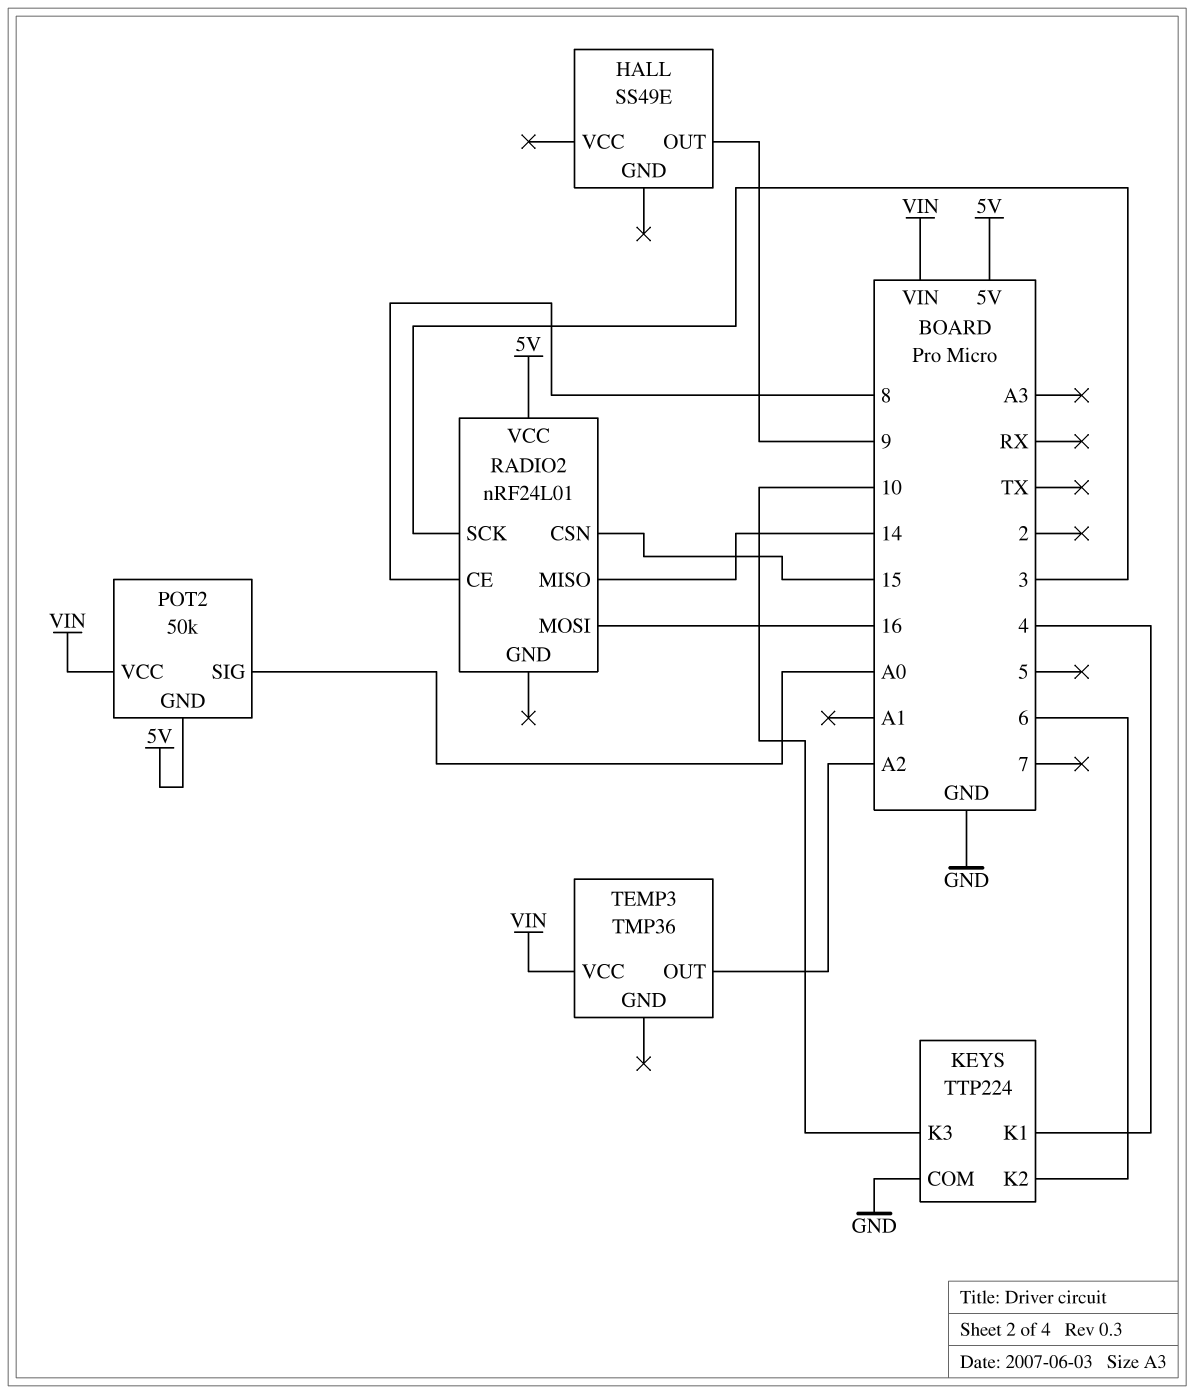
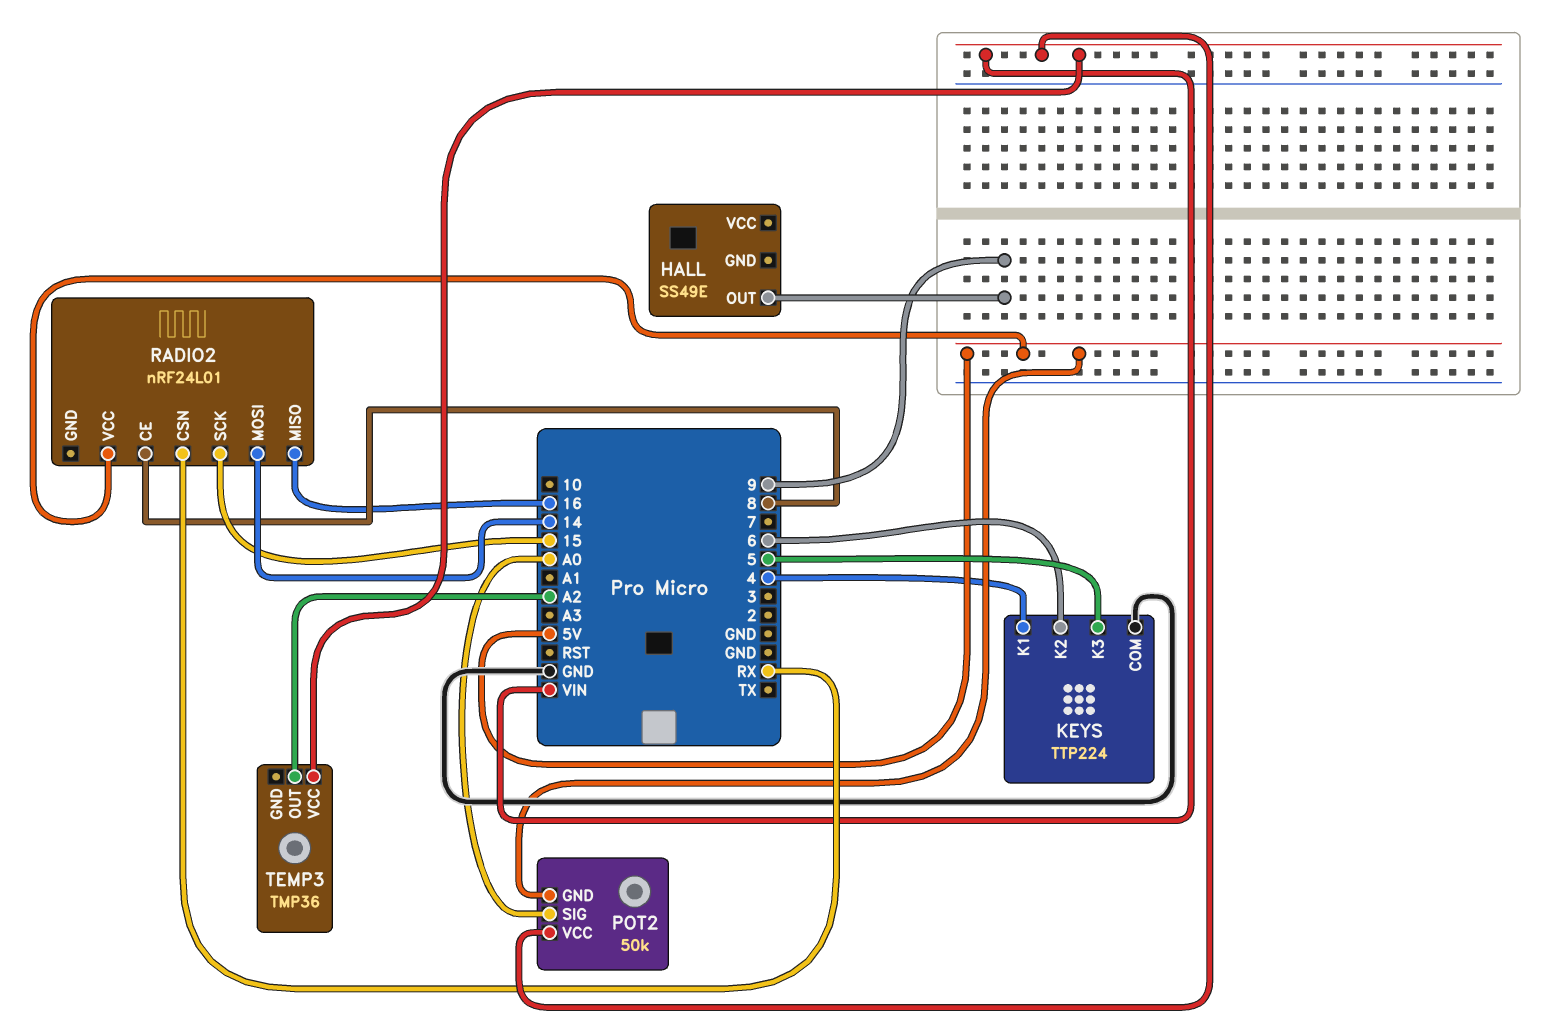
KEYS pin K3: 10 -> 5
RADIO2 pin CSN: 15 -> RX
RADIO2 pin MISO: 14 -> 16
RADIO2 pin MOSI: 16 -> 14
RADIO2 pin SCK: 3 -> 15

